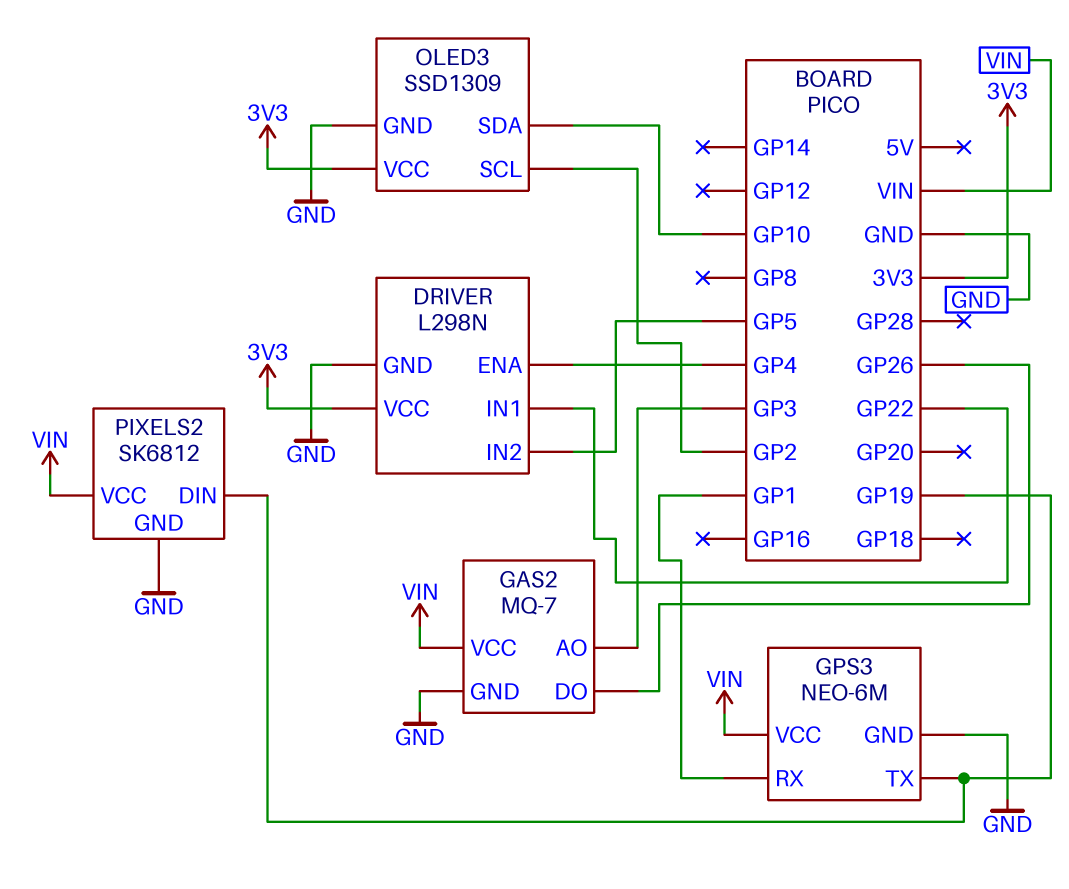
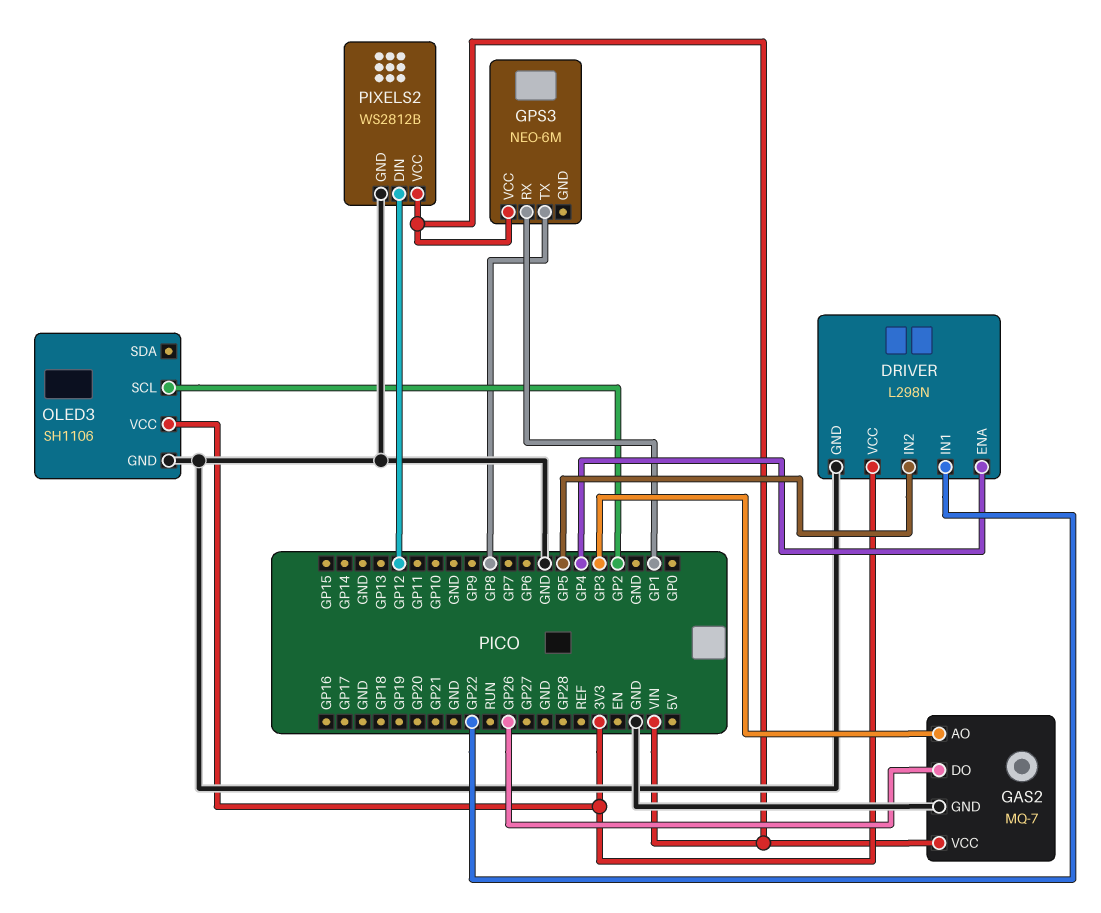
GPS3 pin GND: GND -> none
GPS3 pin TX: GP19 -> GP8
OLED3: SSD1309 -> SH1106
OLED3 pin SDA: GP10 -> none
PIXELS2: SK6812 -> WS2812B
PIXELS2 pin DIN: GP19 -> GP12

